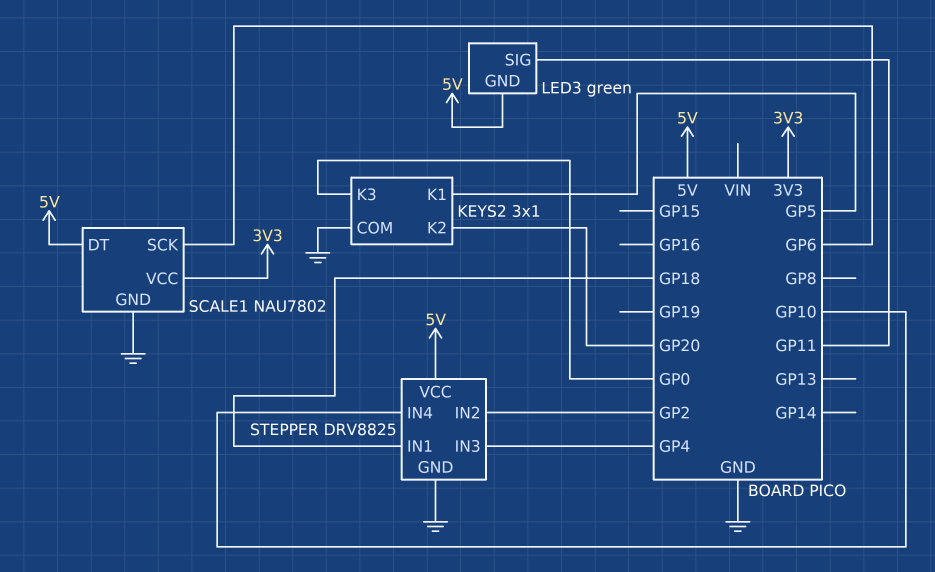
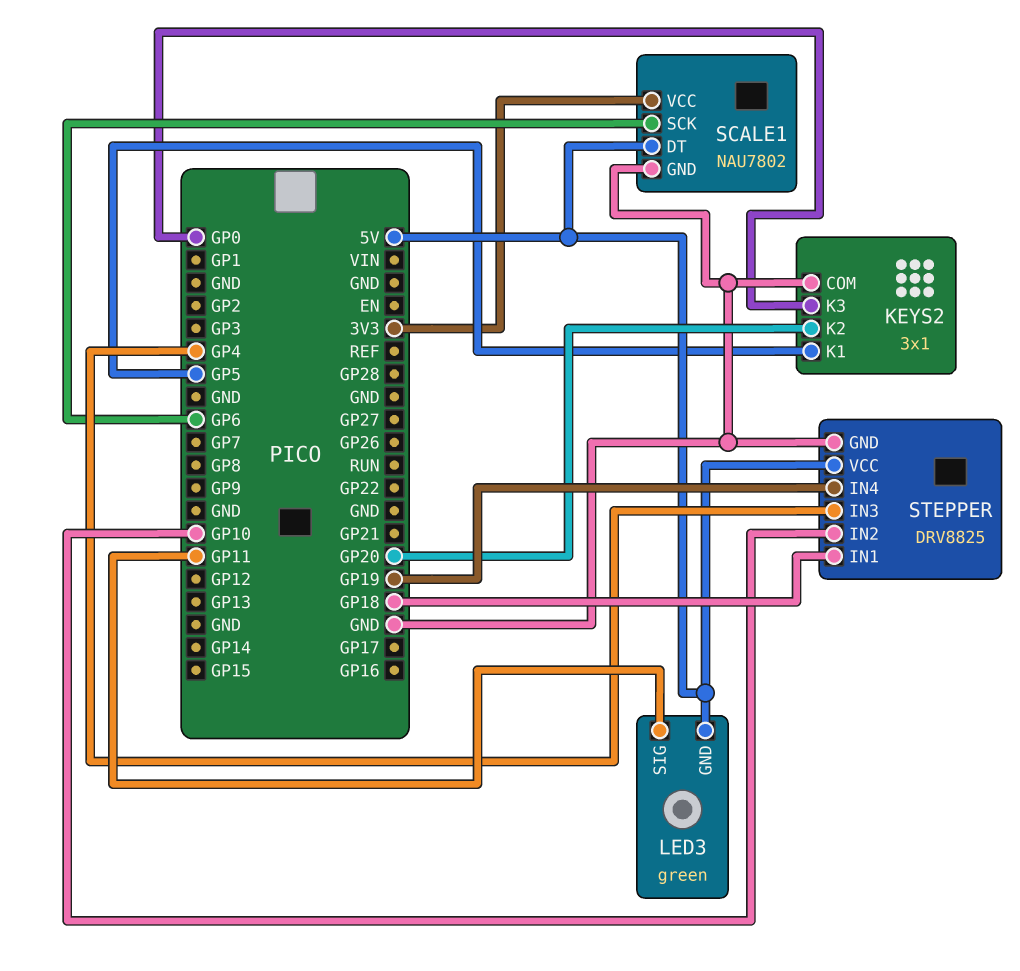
STEPPER pin IN2: GP2 -> GP10
STEPPER pin IN4: GP10 -> GP19

